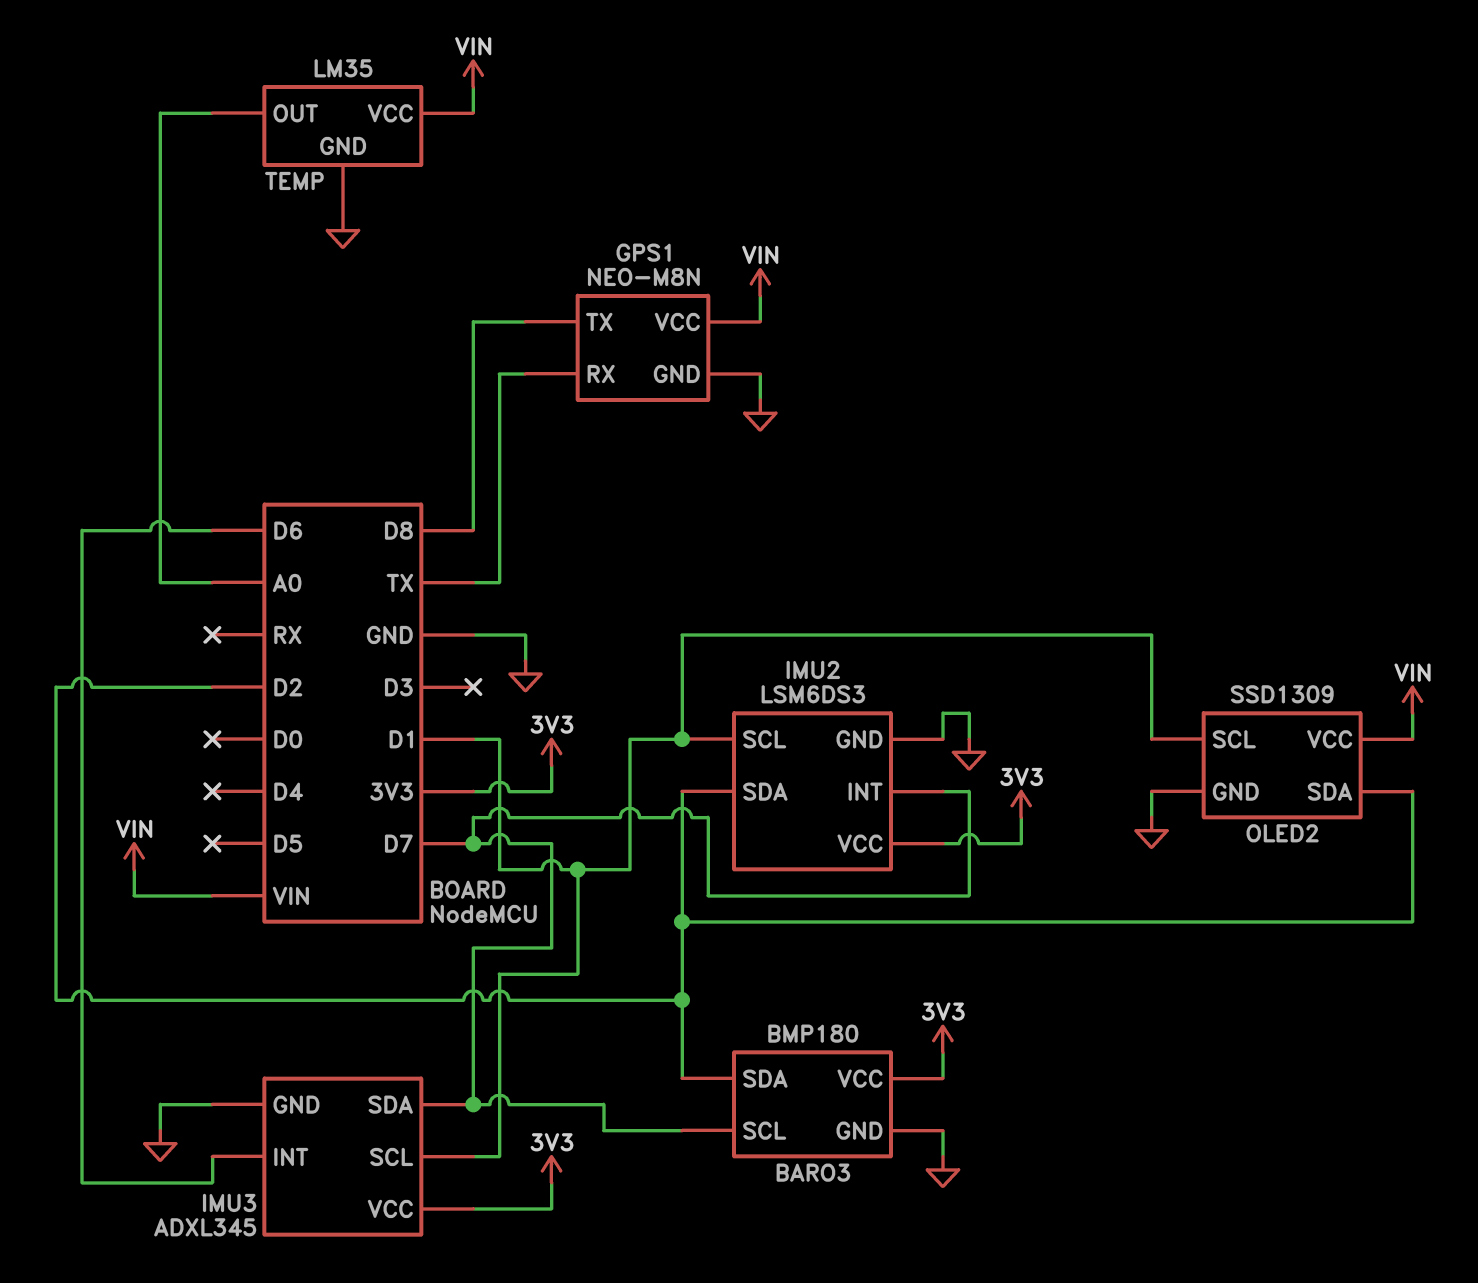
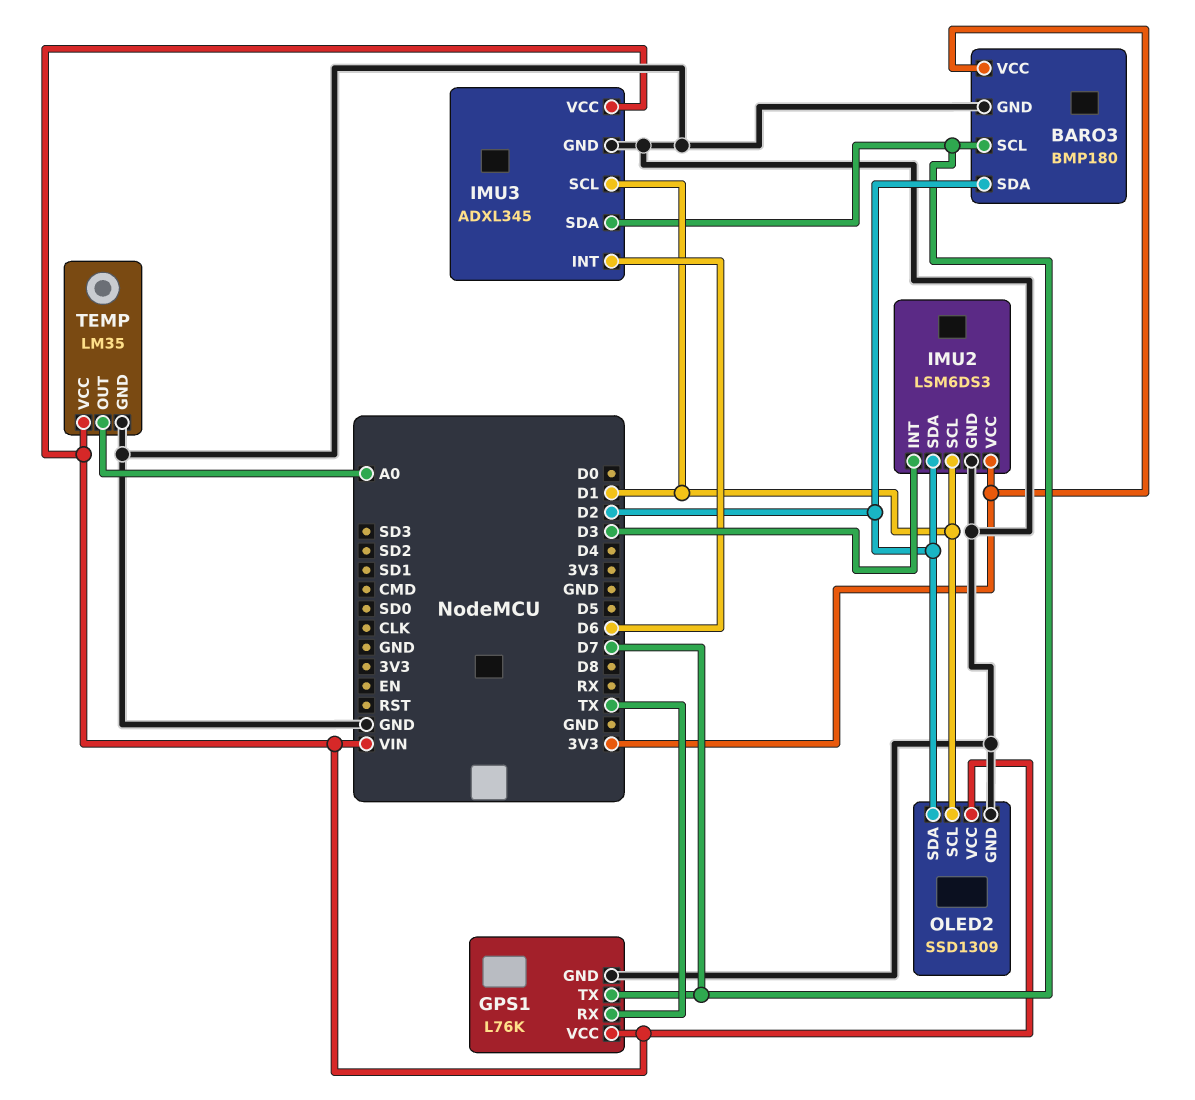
GPS1: NEO-M8N -> L76K
GPS1 pin TX: D8 -> D7
IMU2 pin INT: D7 -> D3
IMU3 pin VCC: 3V3 -> VIN

